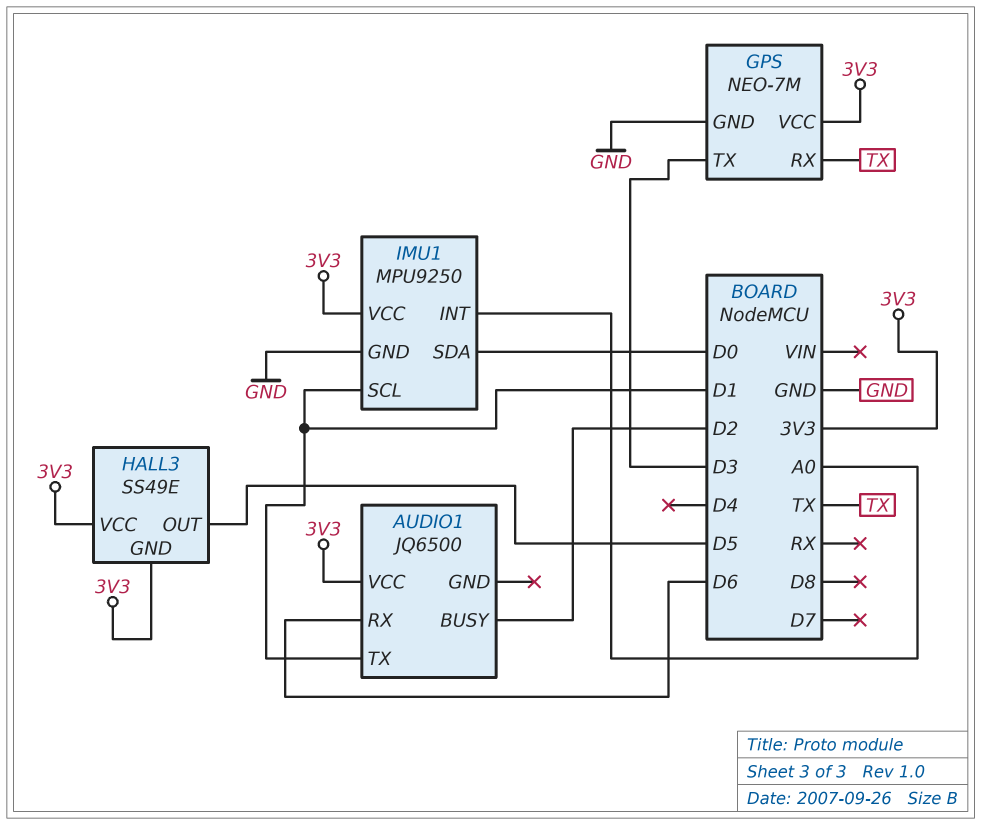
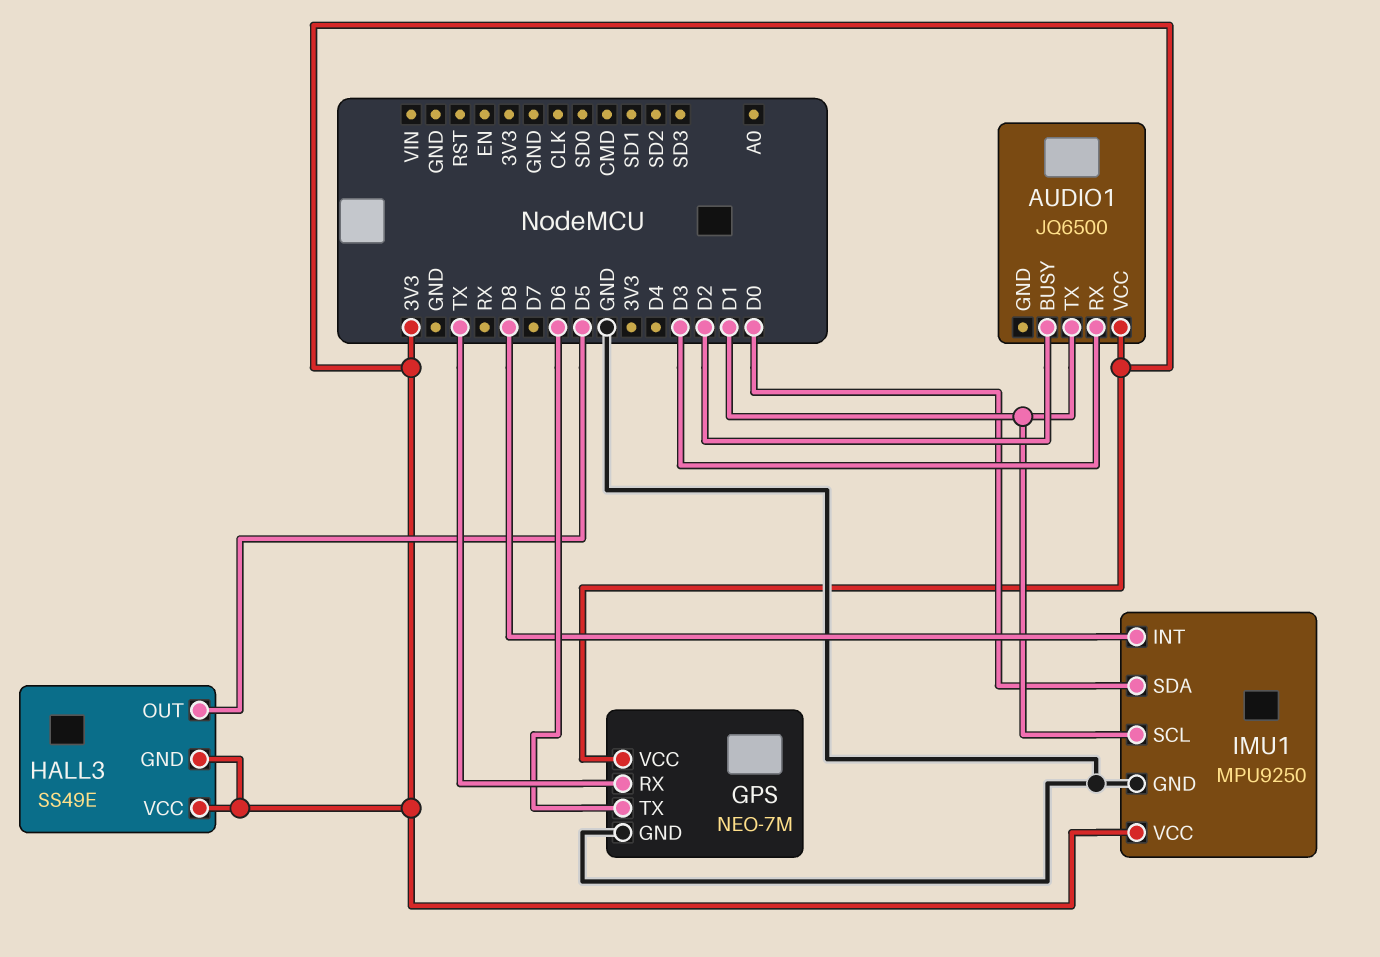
AUDIO1 pin RX: D6 -> D3
GPS pin TX: D3 -> D6
IMU1 pin INT: A0 -> D8

